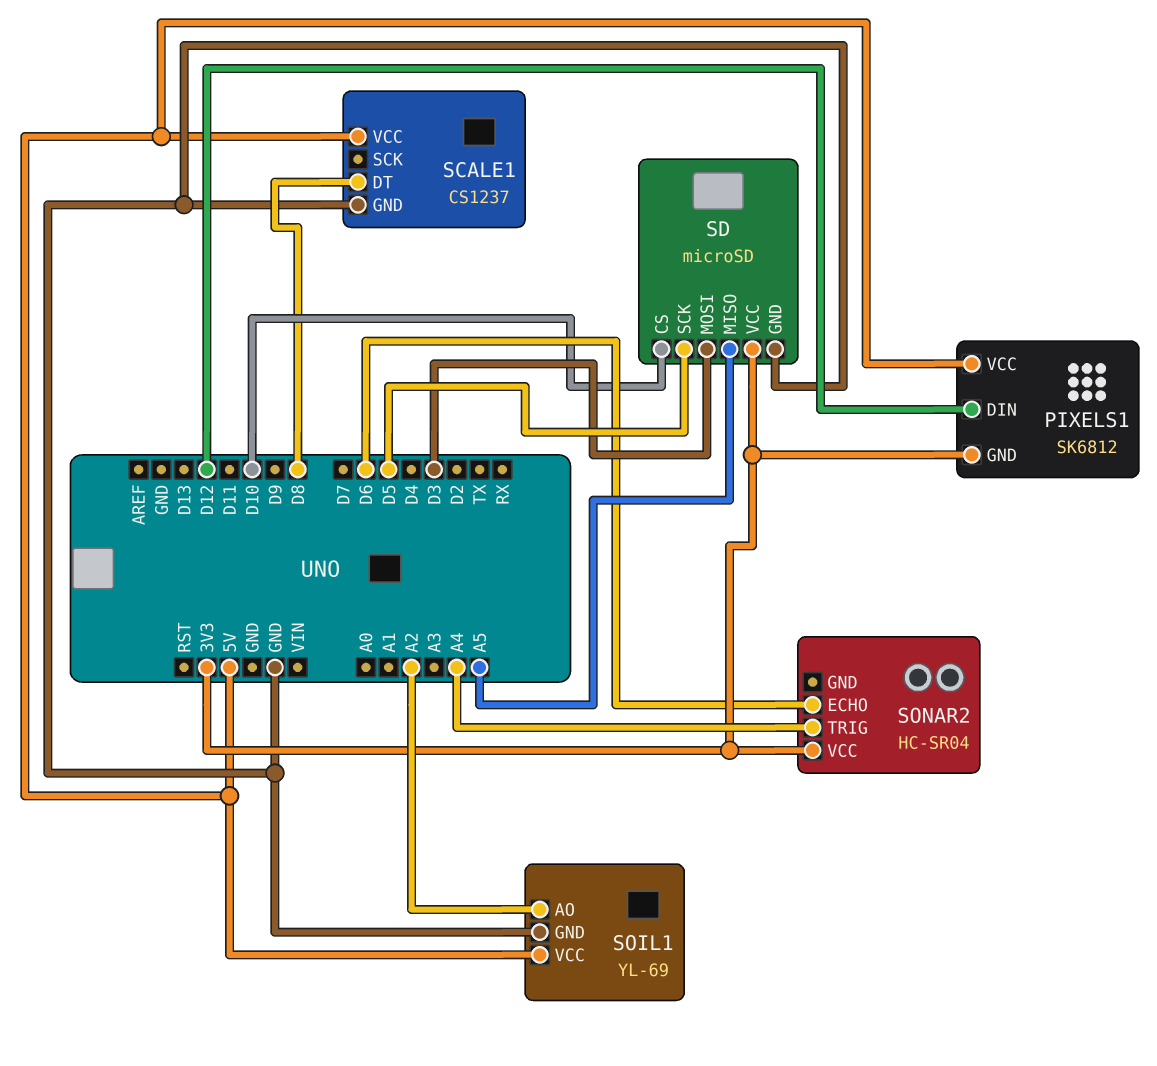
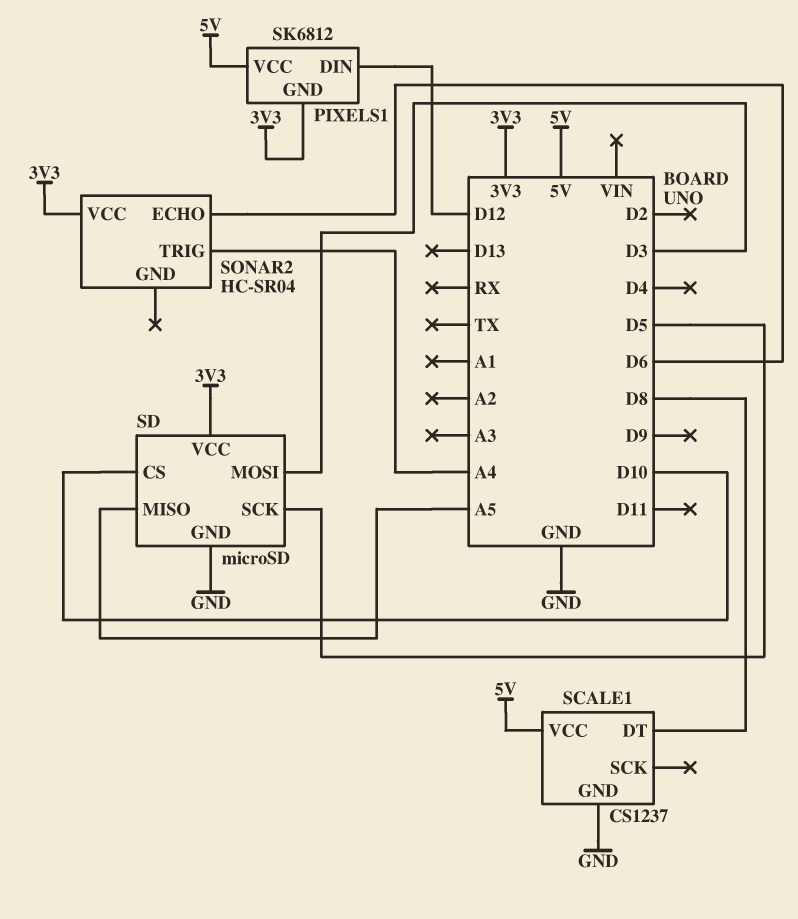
SOIL1: YL-69 -> none
SOIL1 pin AO: A2 -> none
SOIL1 pin GND: GND -> none
SOIL1 pin VCC: 5V -> none

